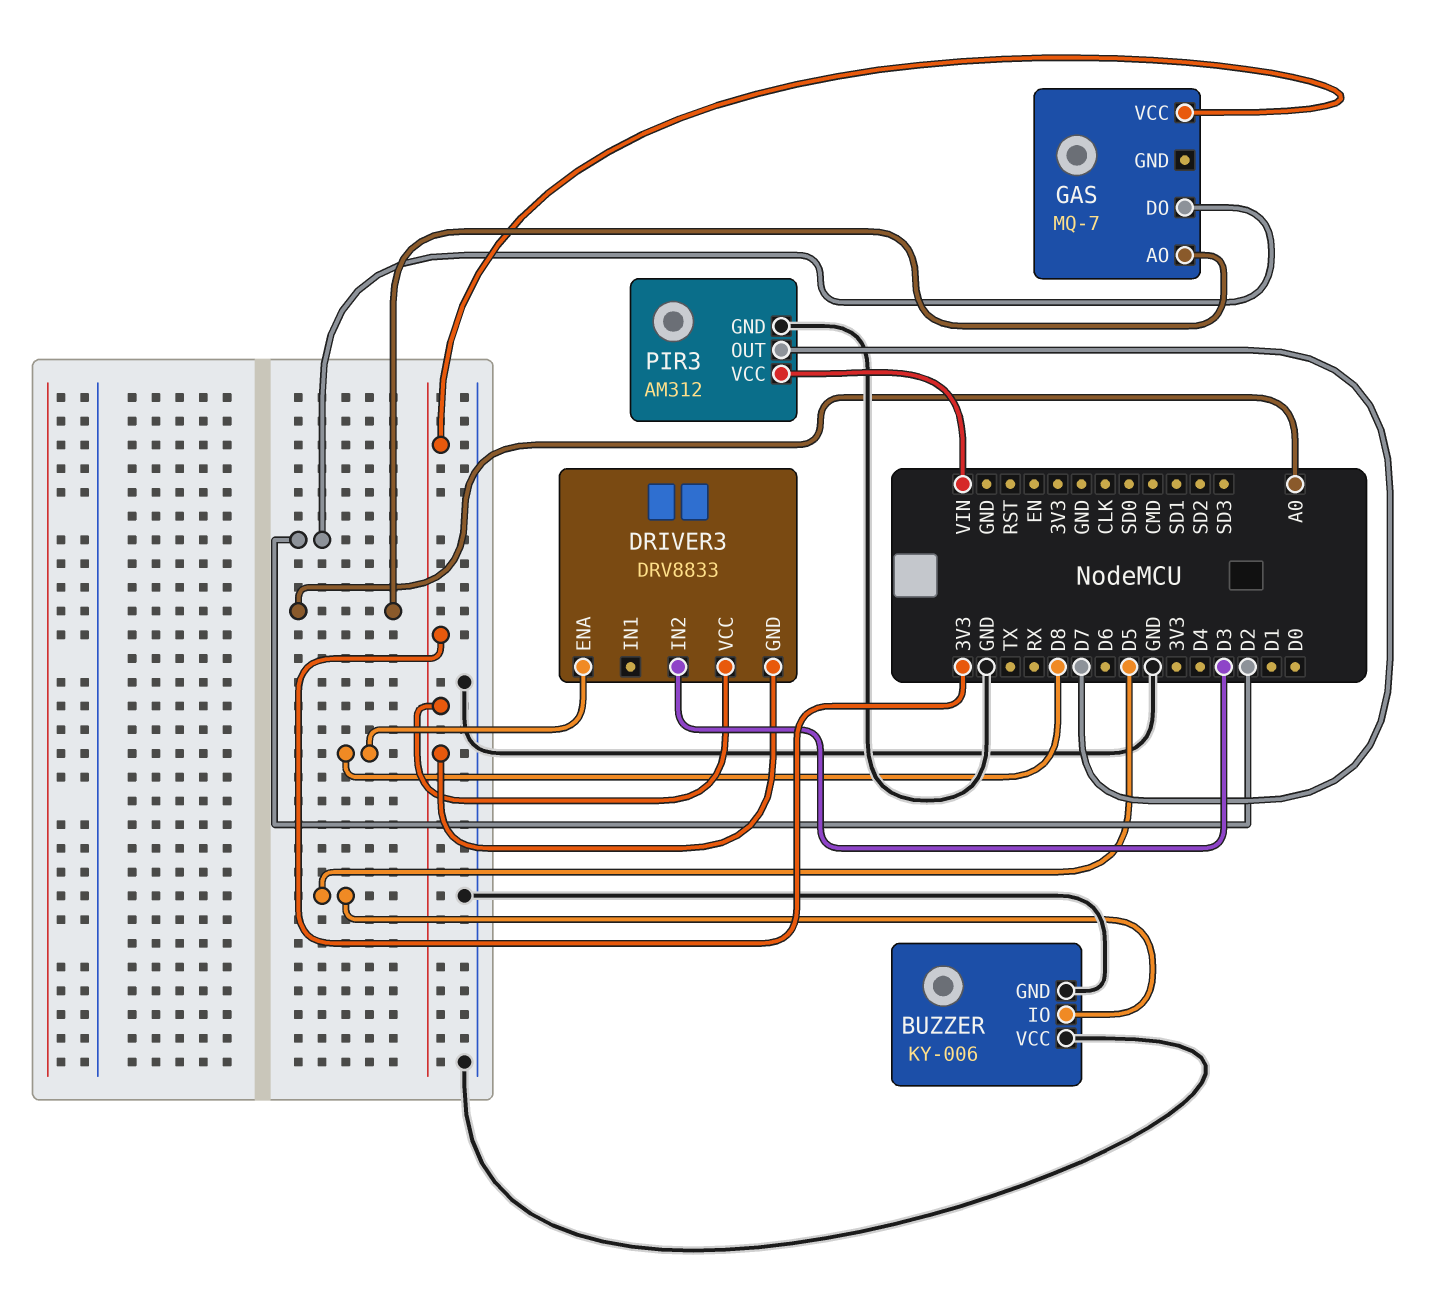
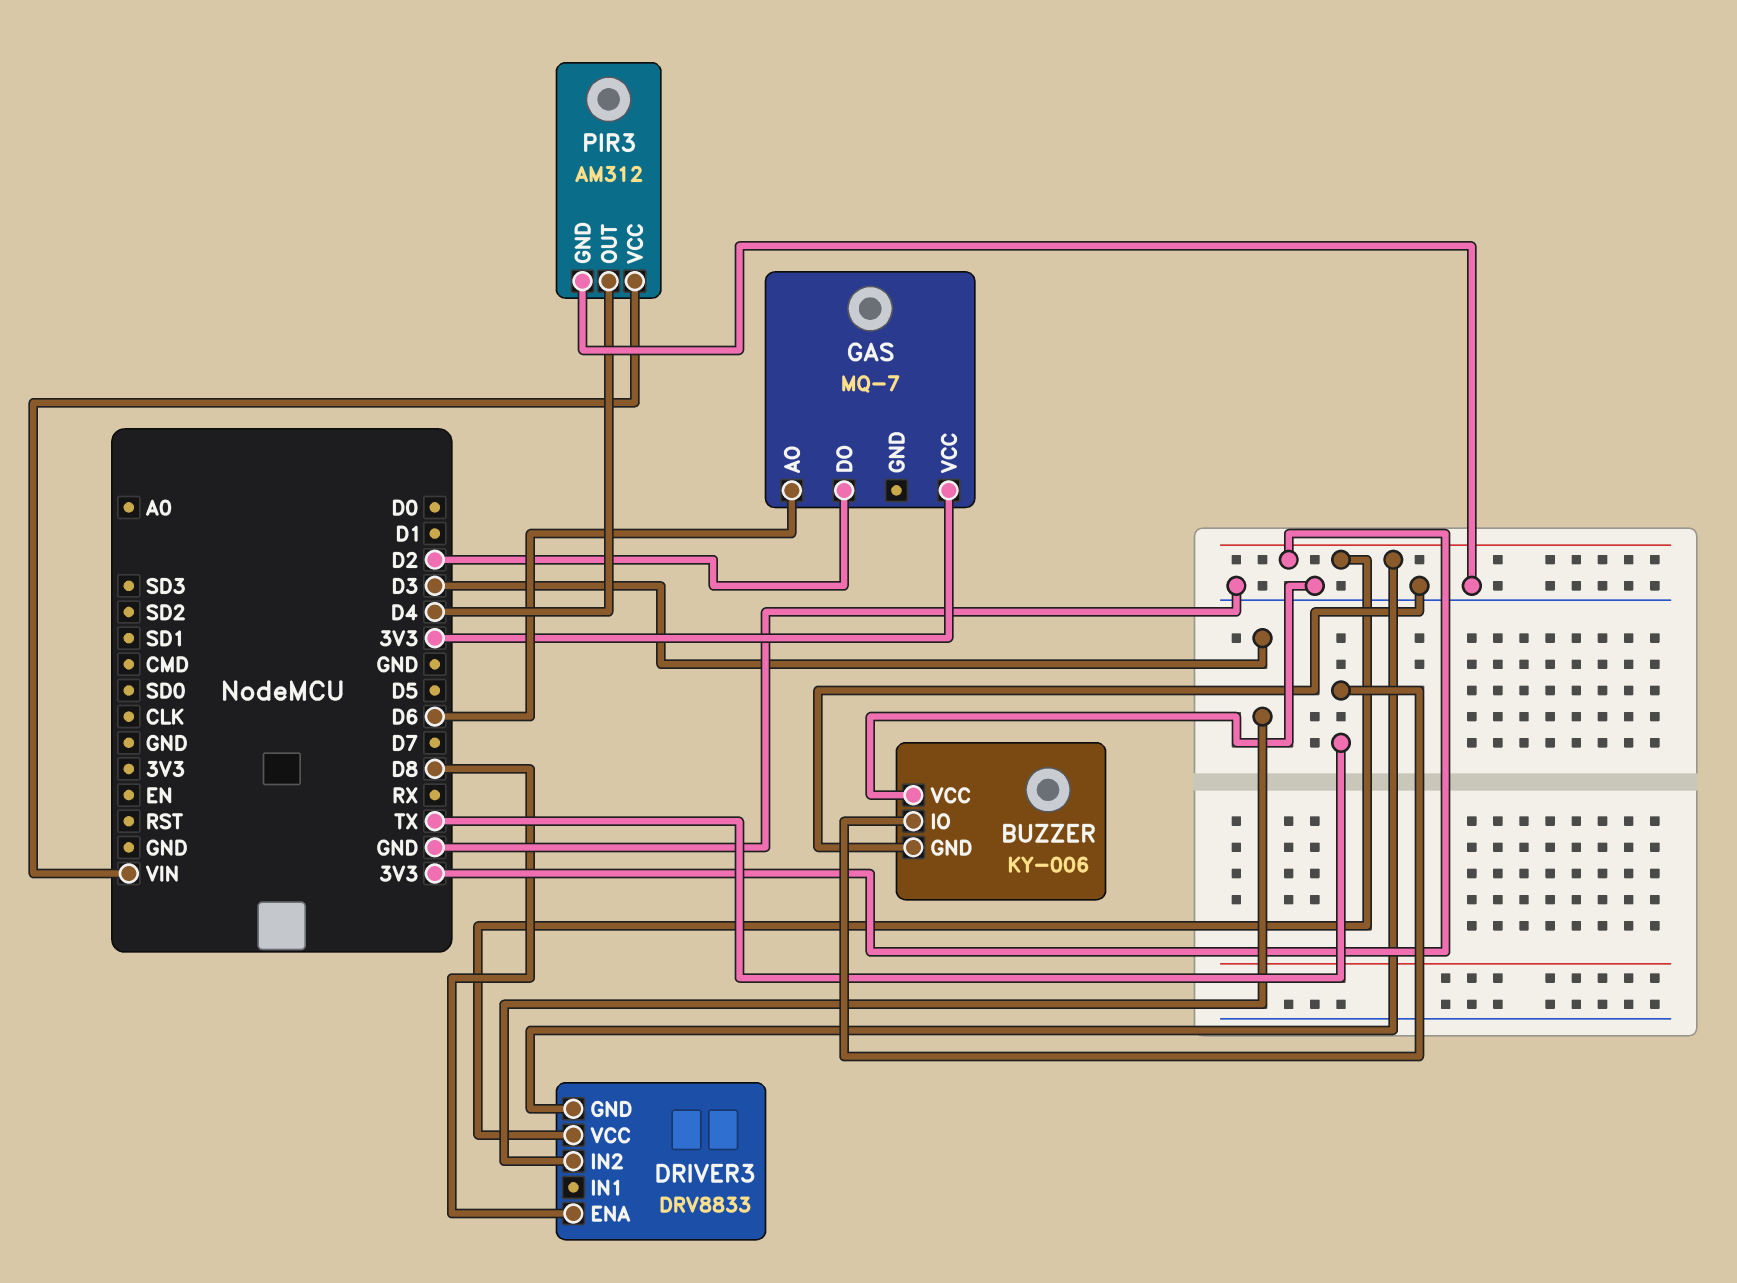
BUZZER pin IO: D5 -> TX
GAS pin AO: A0 -> D6
PIR3 pin OUT: D7 -> D4

